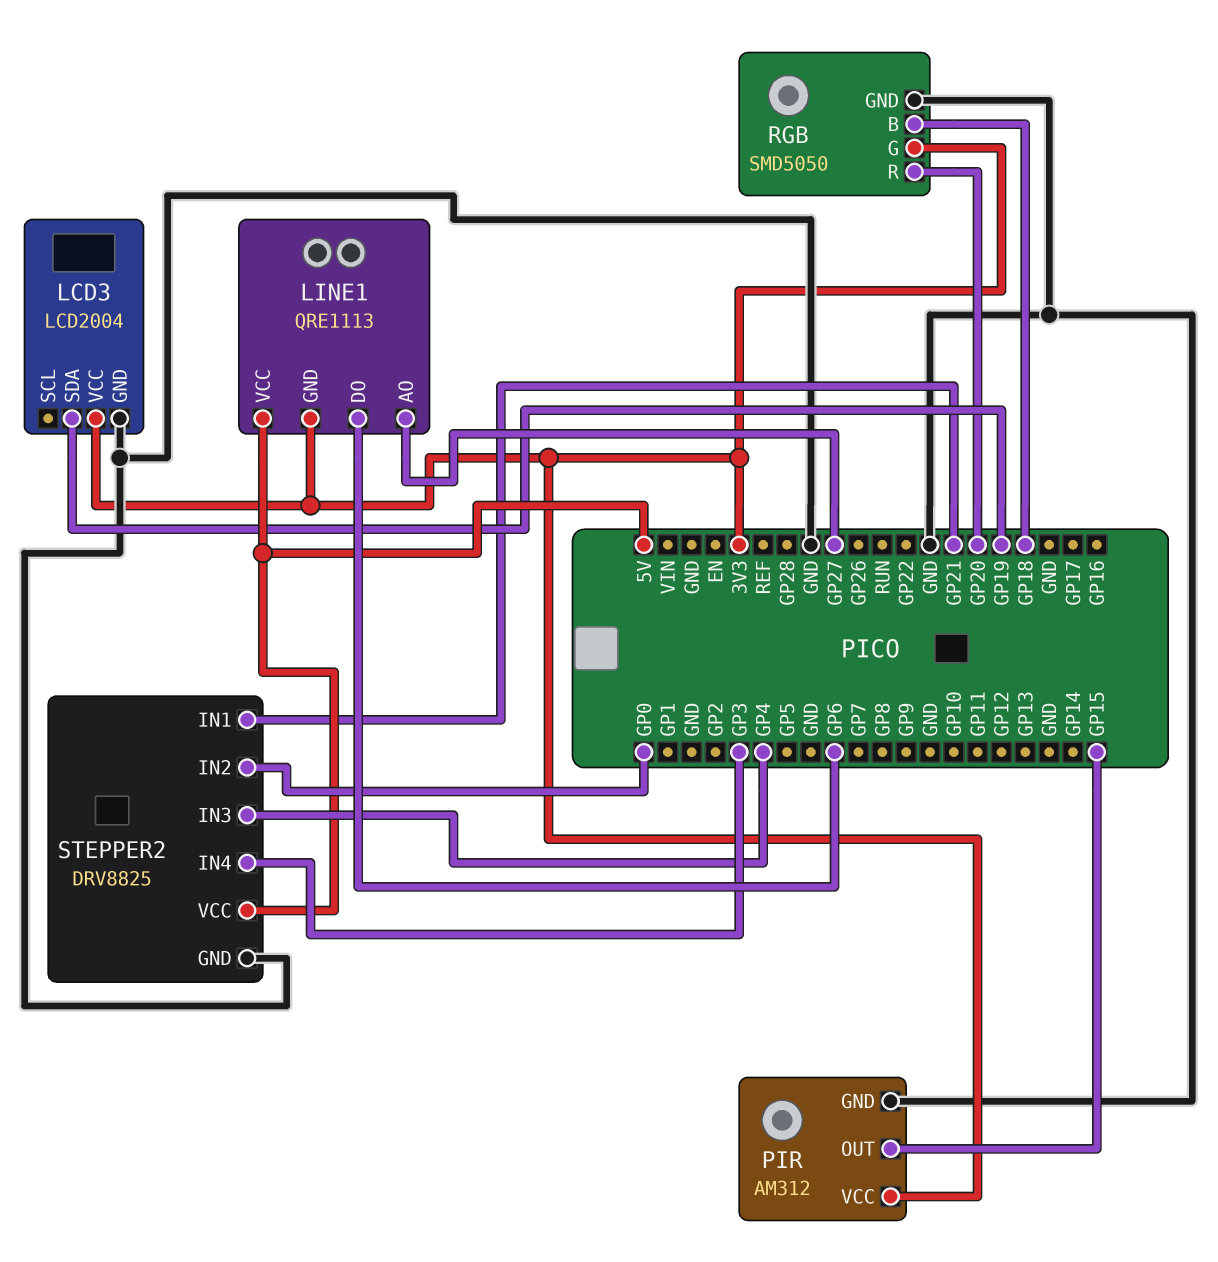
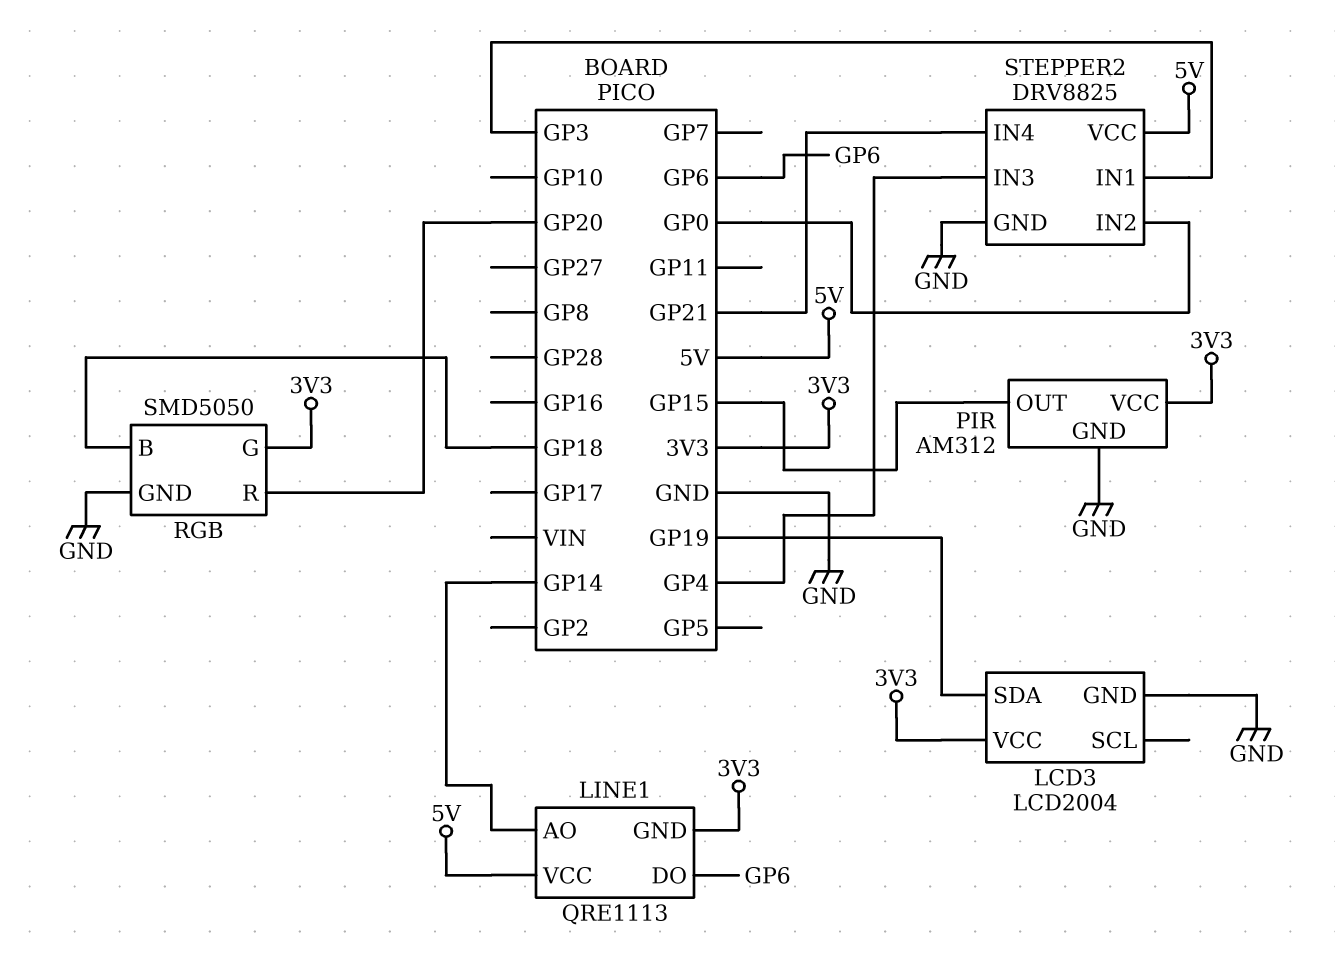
LINE1 pin AO: GP27 -> GP14
STEPPER2 pin IN1: GP21 -> GP3
STEPPER2 pin IN4: GP3 -> GP21

